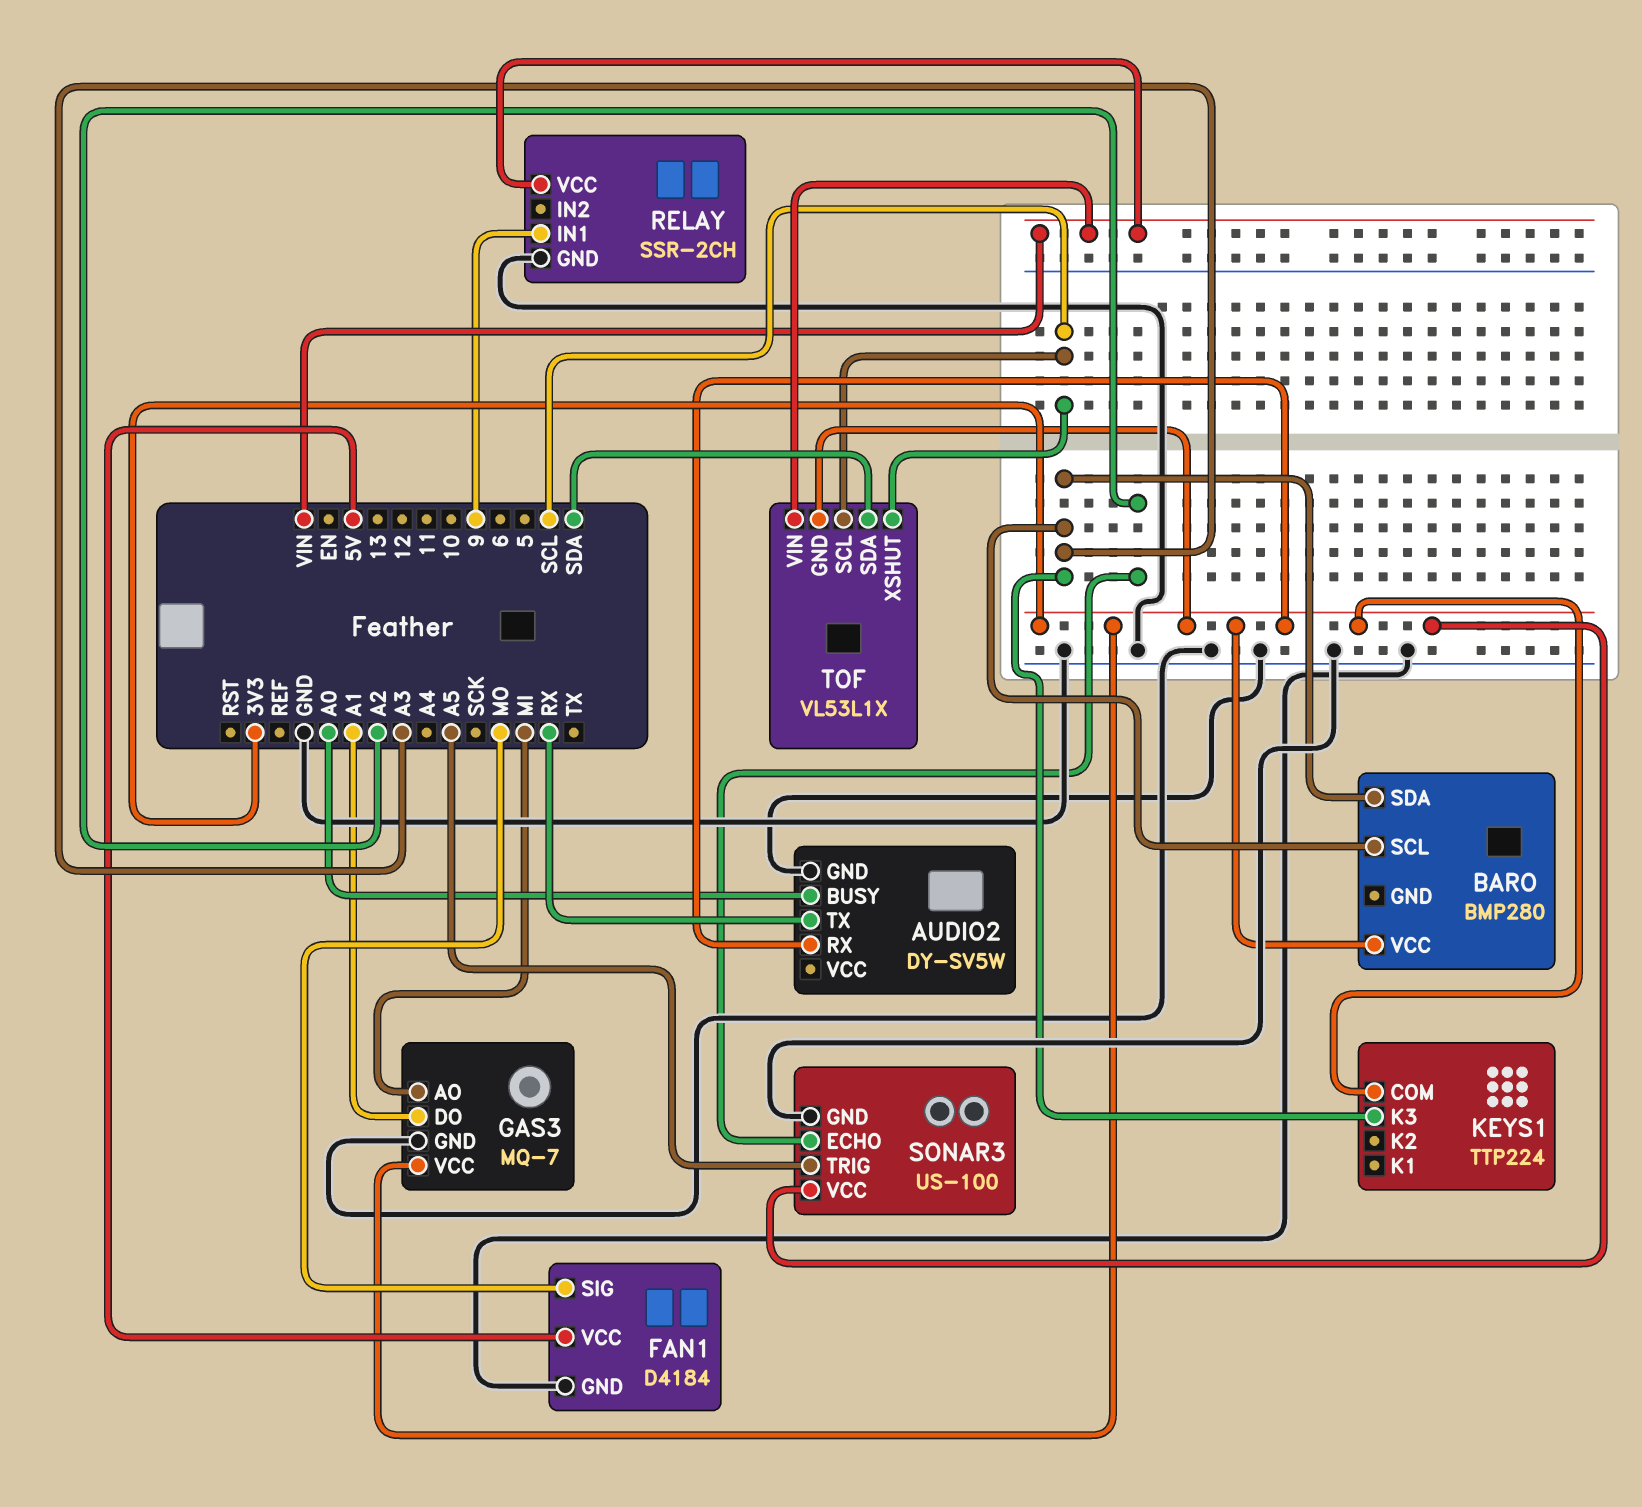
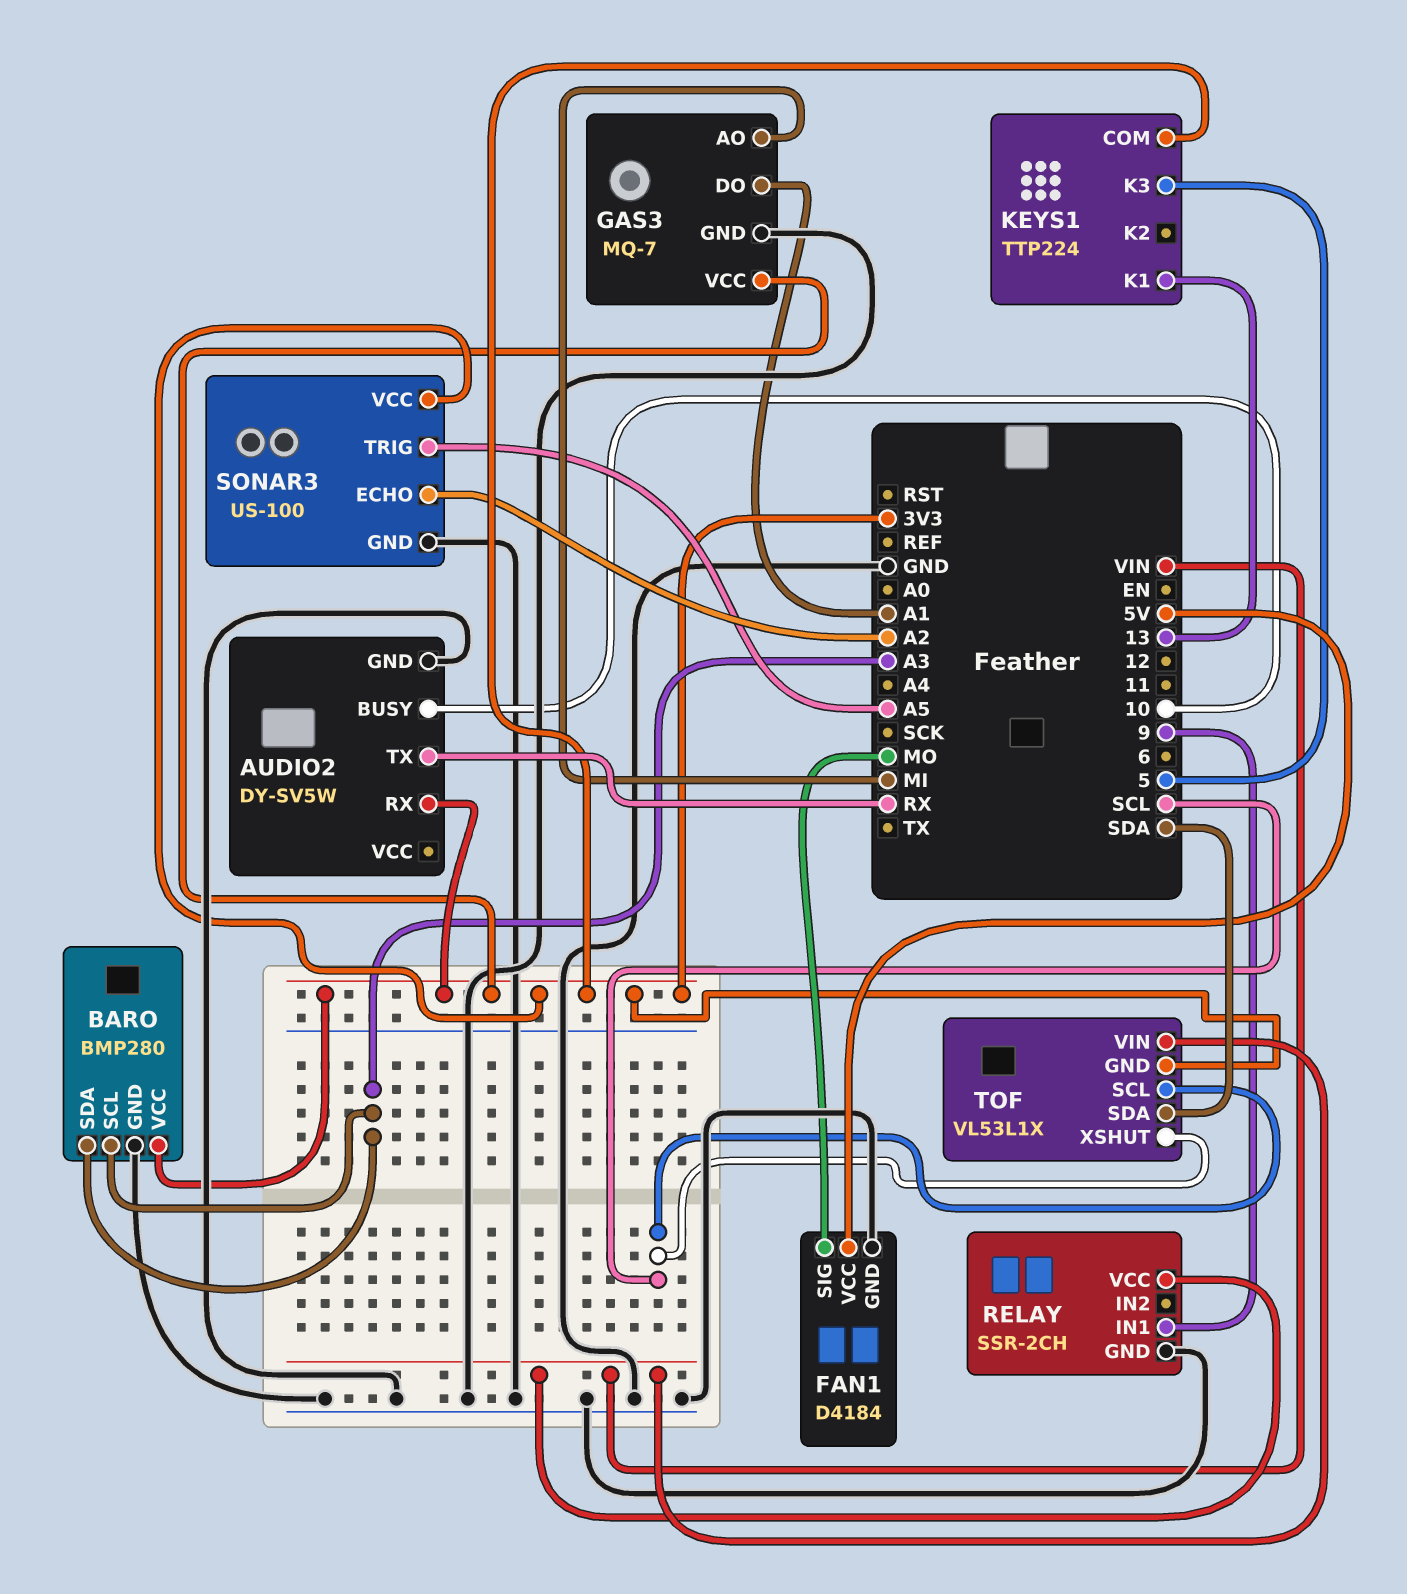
AUDIO2 pin BUSY: A0 -> 10
BARO pin GND: none -> GND
KEYS1 pin K1: none -> 13
KEYS1 pin K3: A3 -> 5

